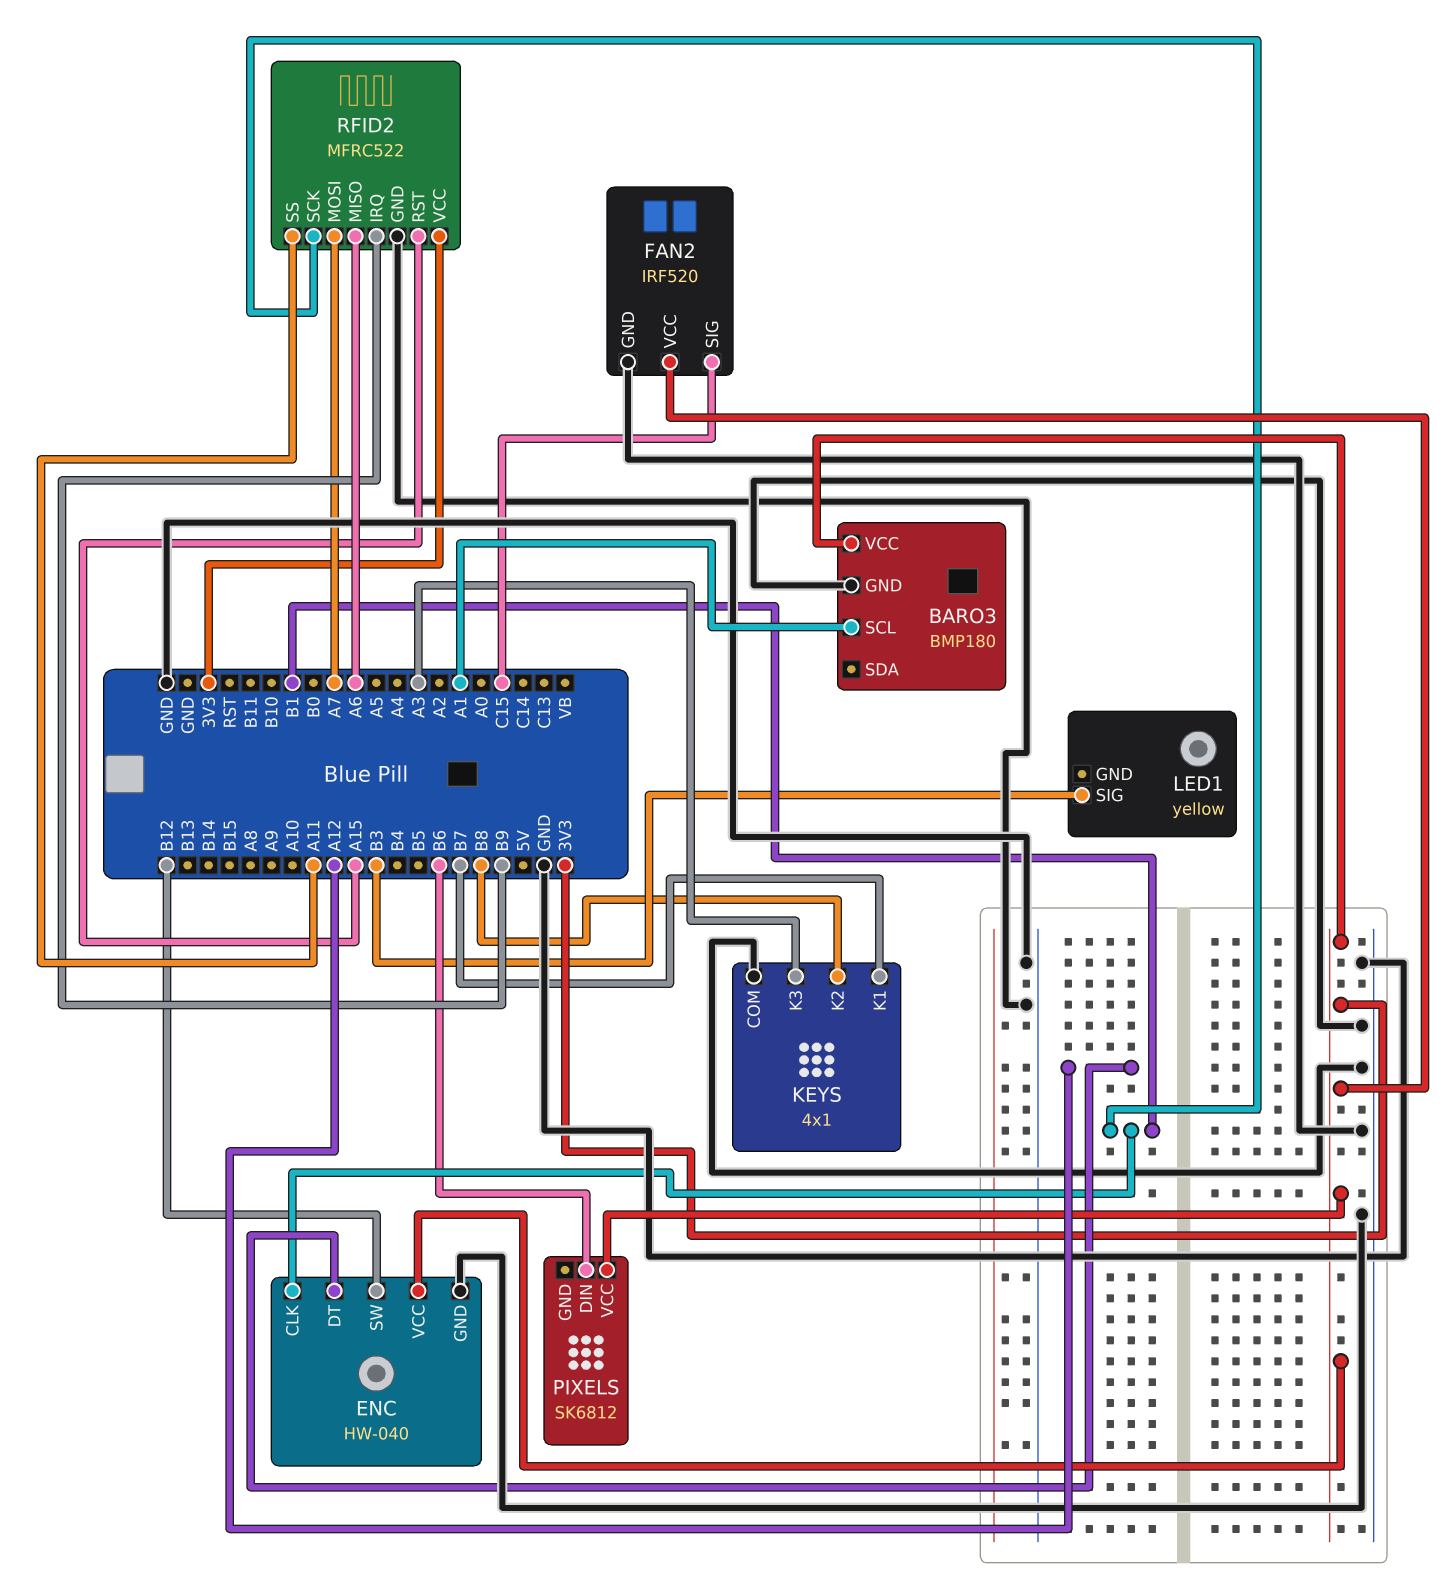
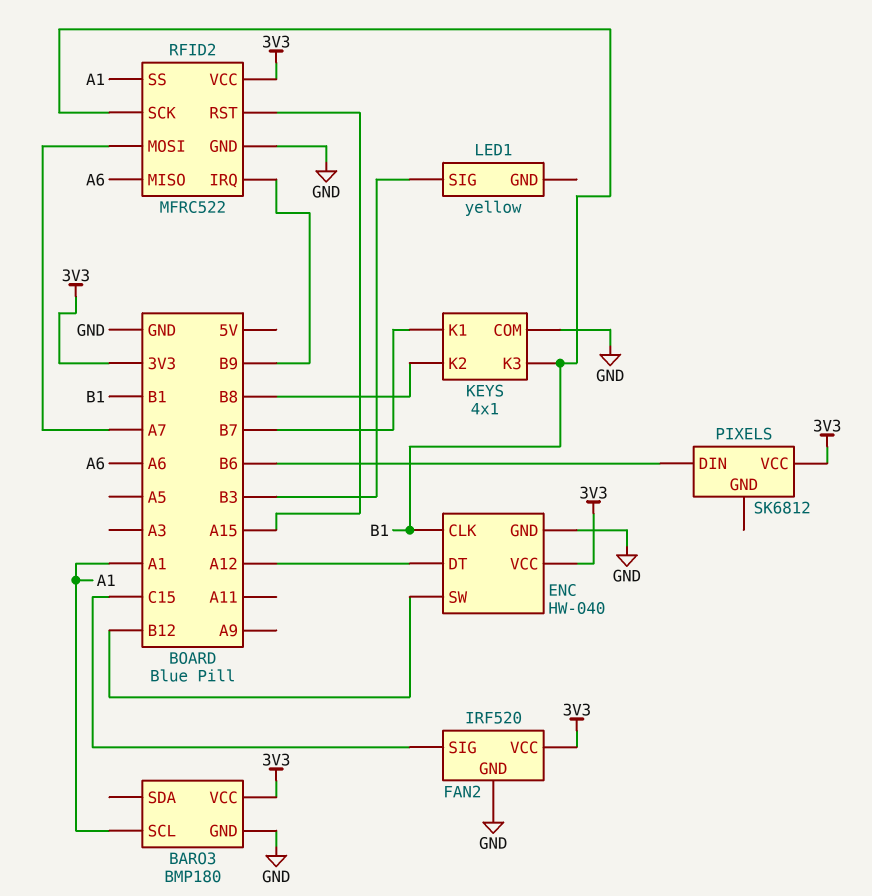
KEYS pin K3: A3 -> B1
RFID2 pin SS: A11 -> A1

